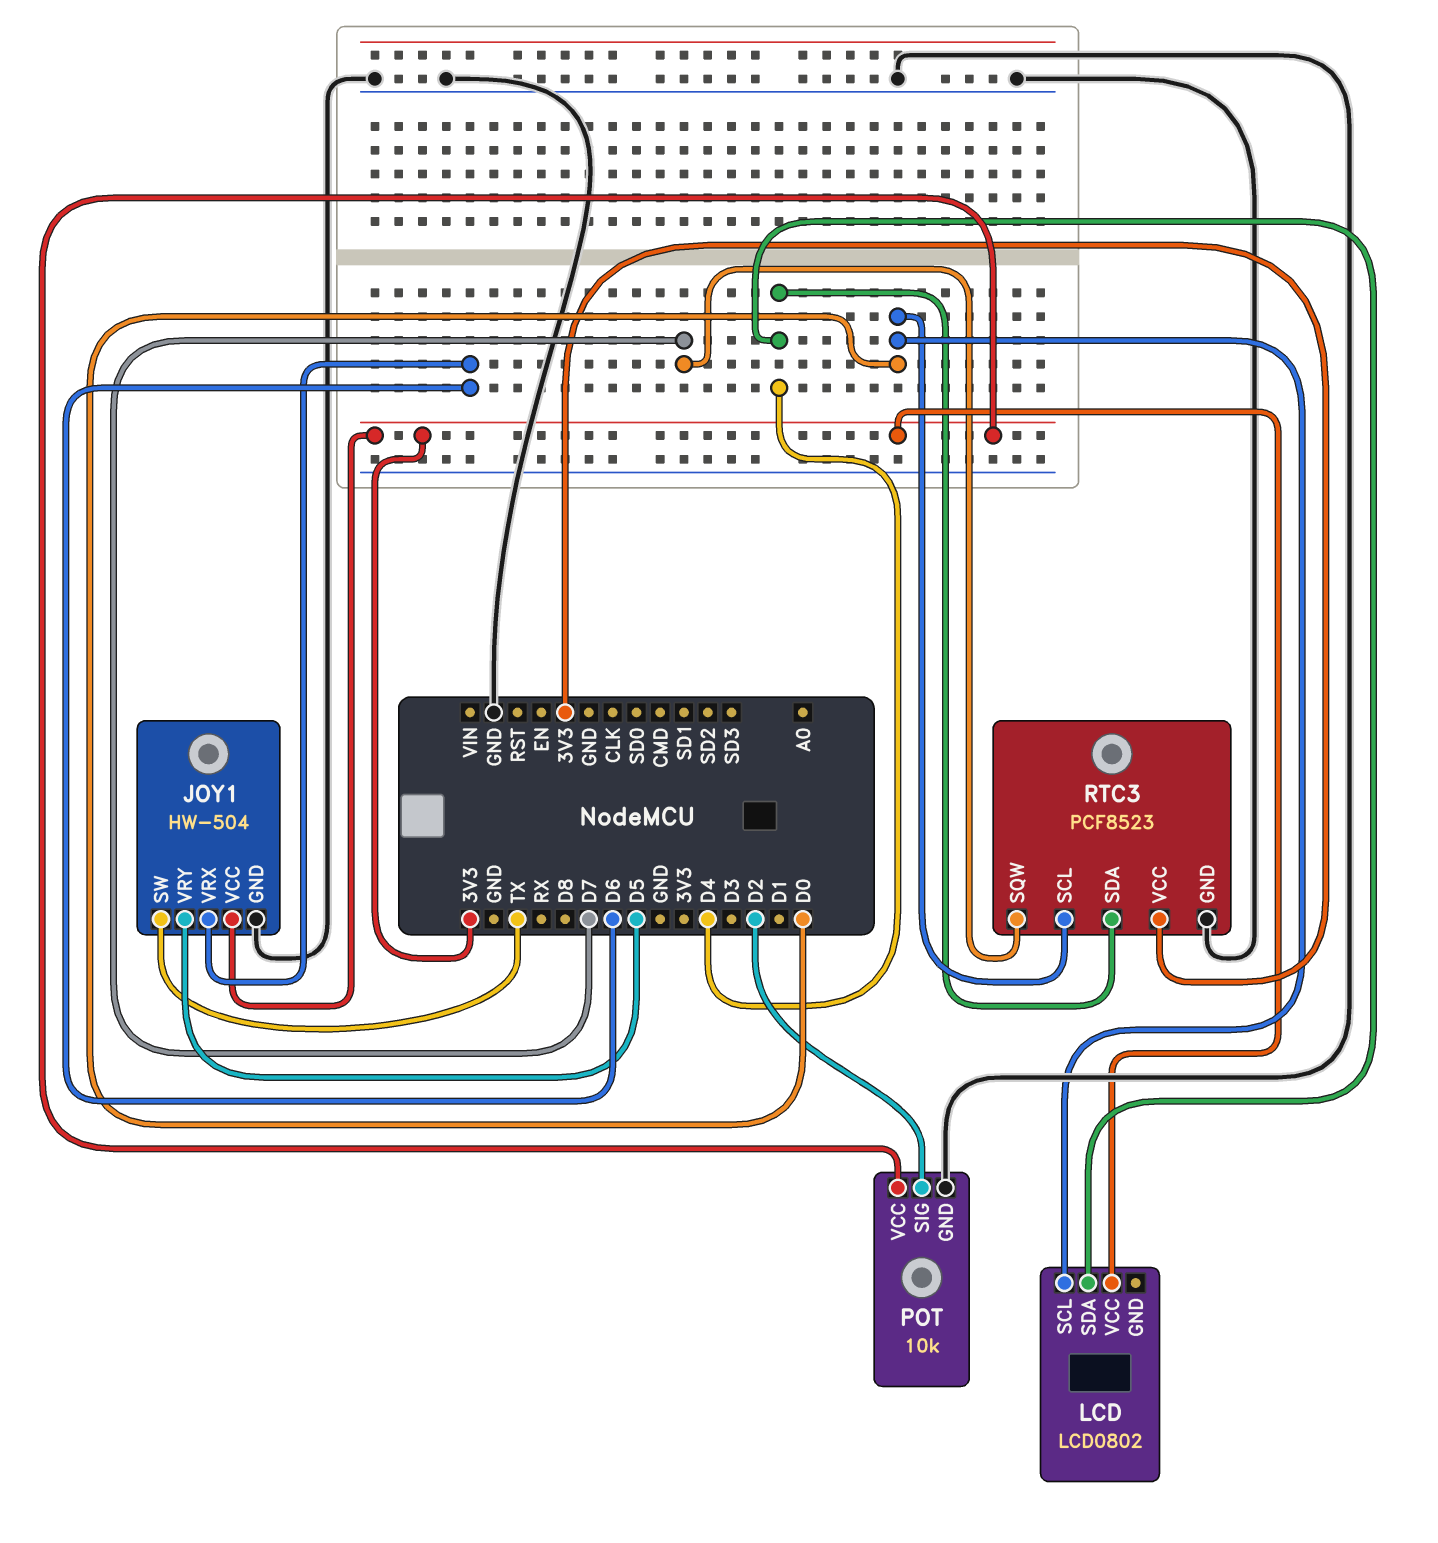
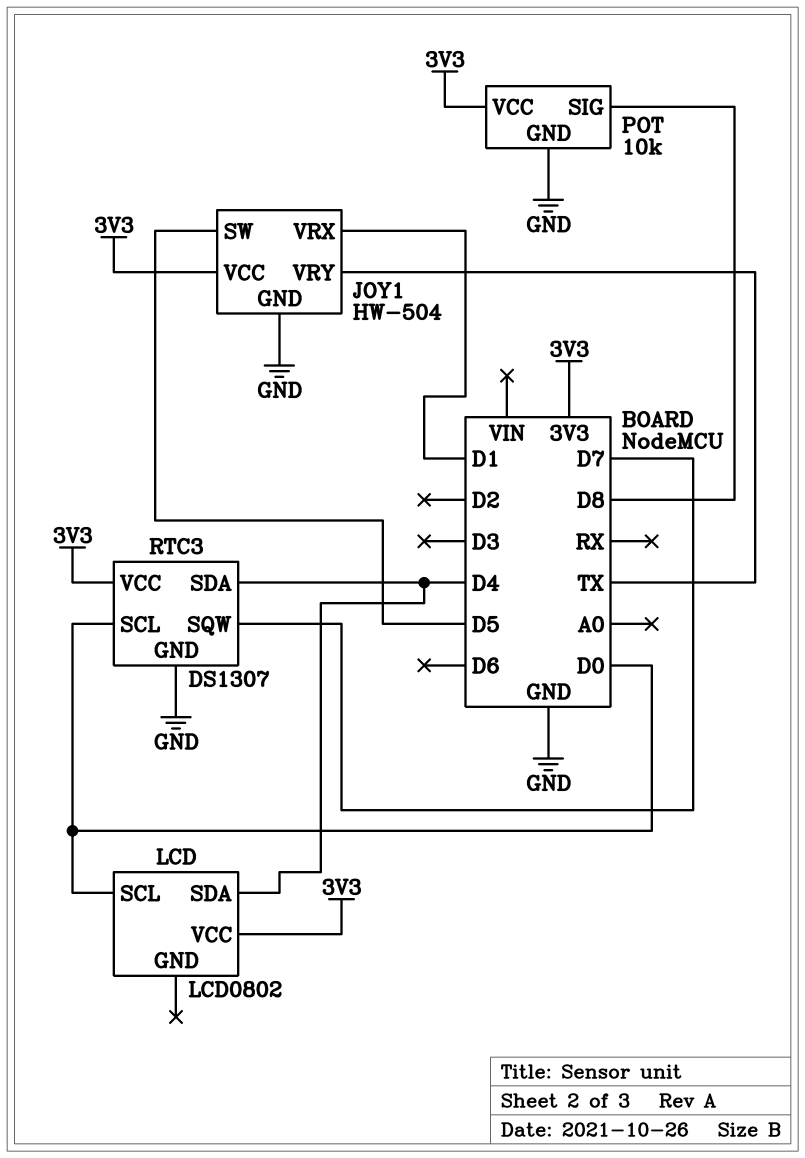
JOY1 pin SW: TX -> D5
JOY1 pin VRX: D6 -> D1
JOY1 pin VRY: D5 -> TX
POT pin SIG: D2 -> D8
RTC3: PCF8523 -> DS1307

